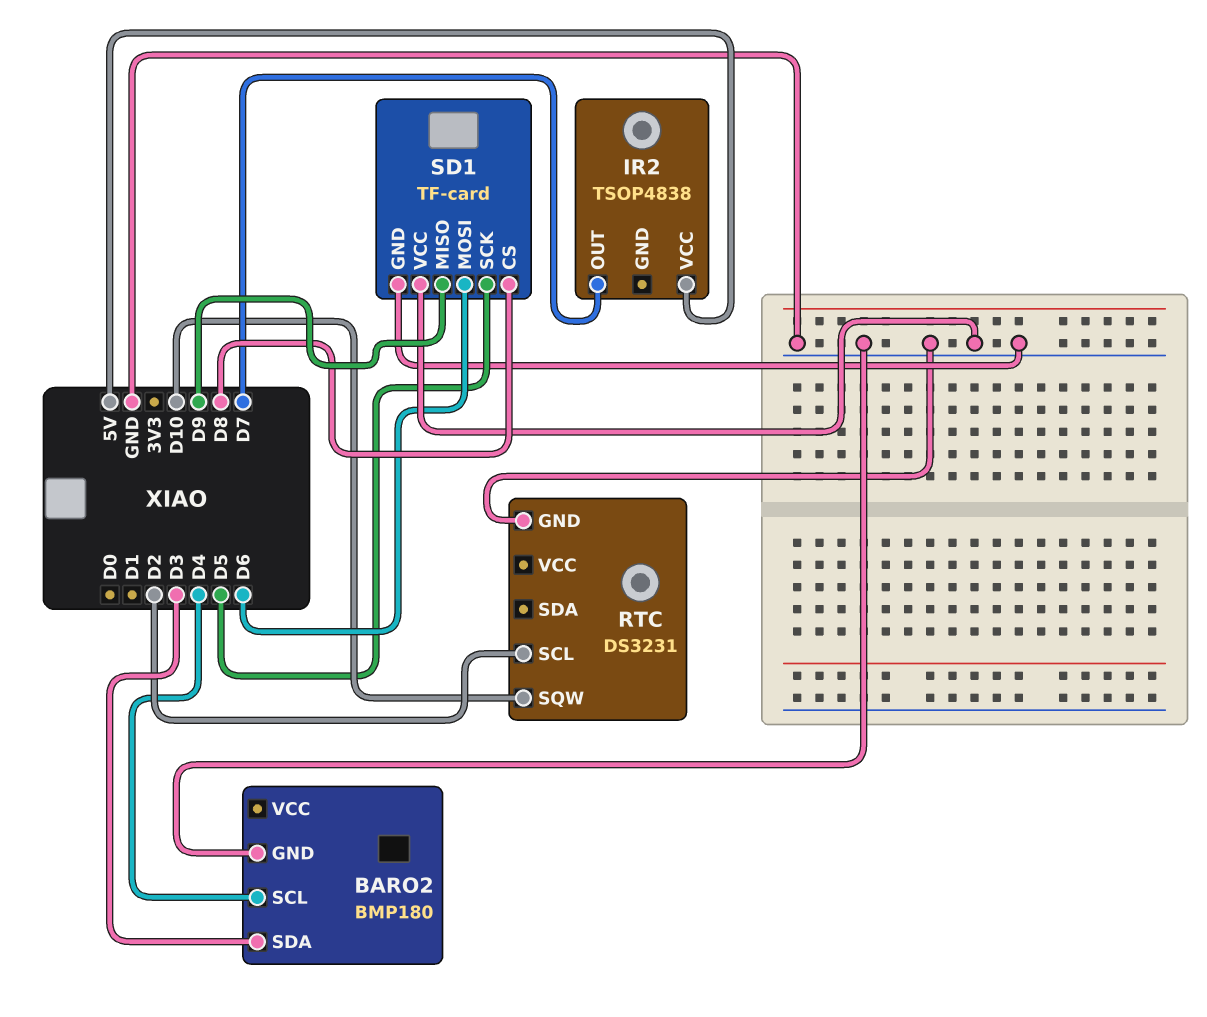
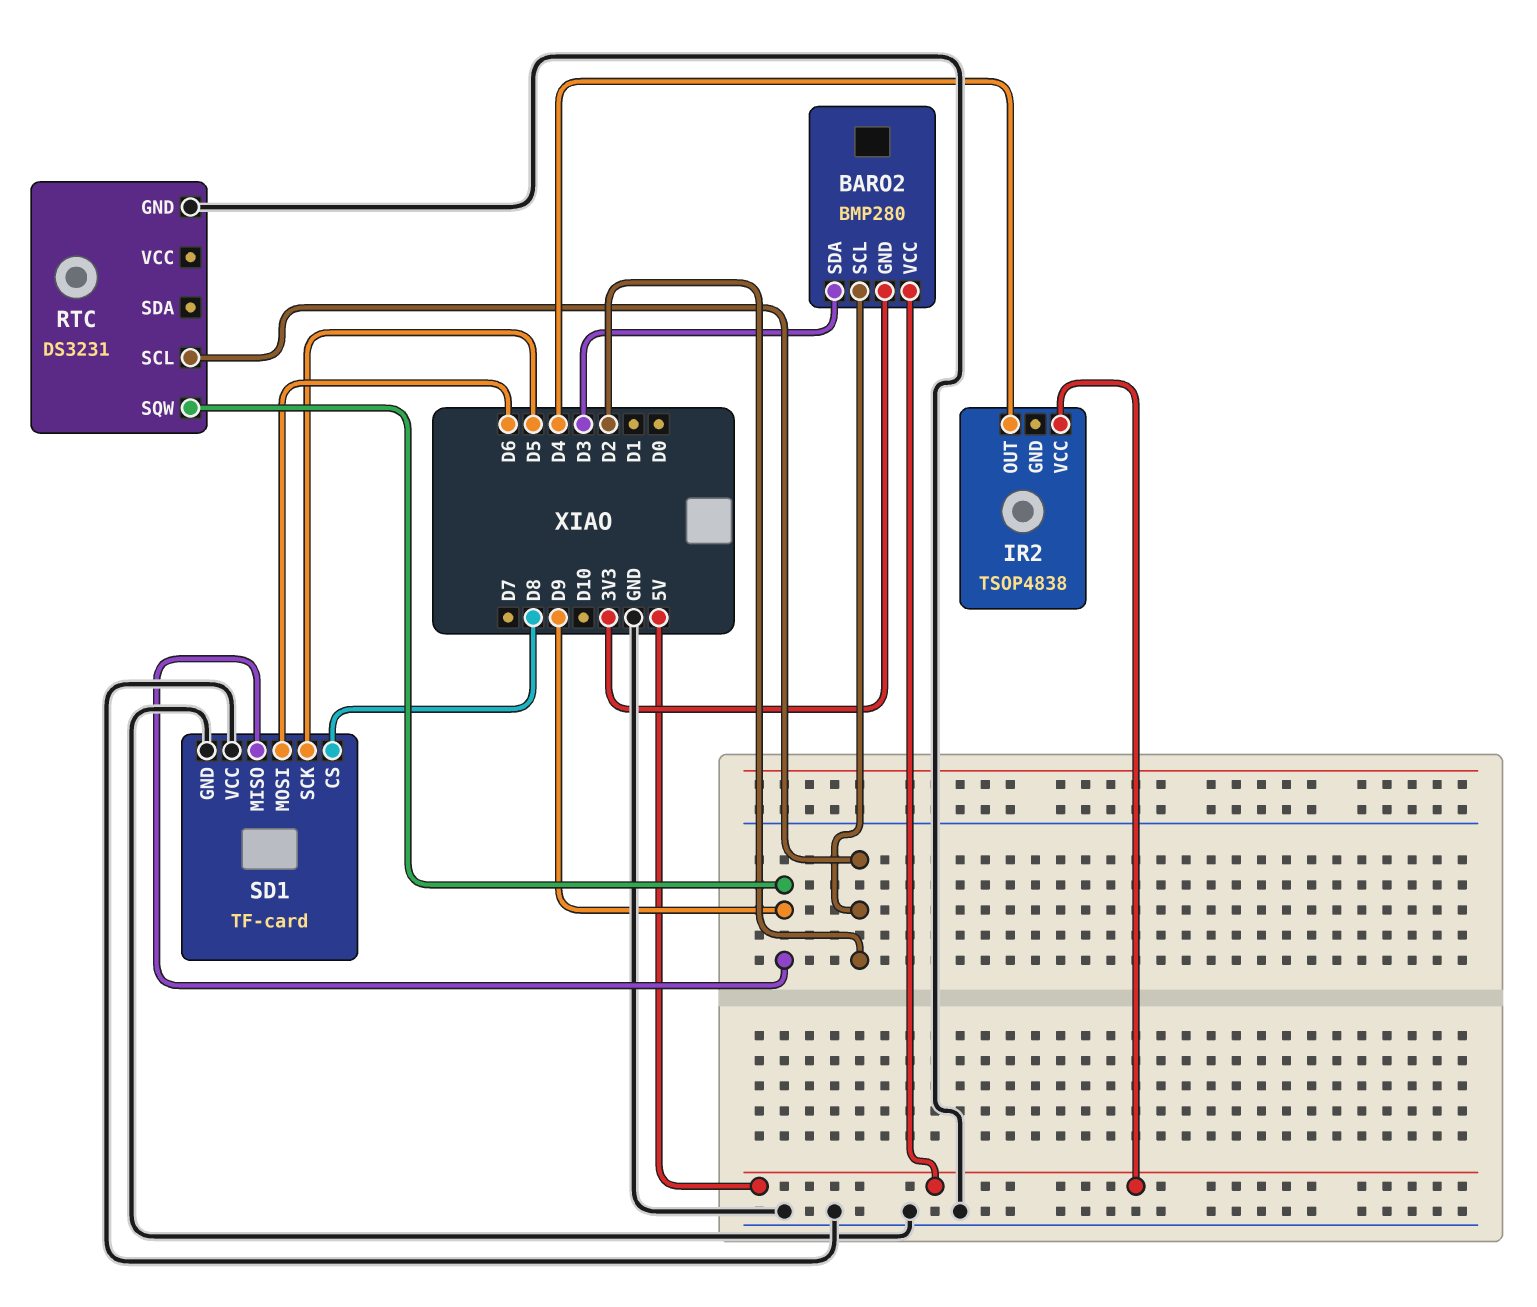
BARO2: BMP180 -> BMP280
BARO2 pin GND: GND -> 3V3
BARO2 pin SCL: D4 -> D2
BARO2 pin VCC: none -> 5V
IR2 pin OUT: D7 -> D4
RTC pin SQW: D10 -> D9

